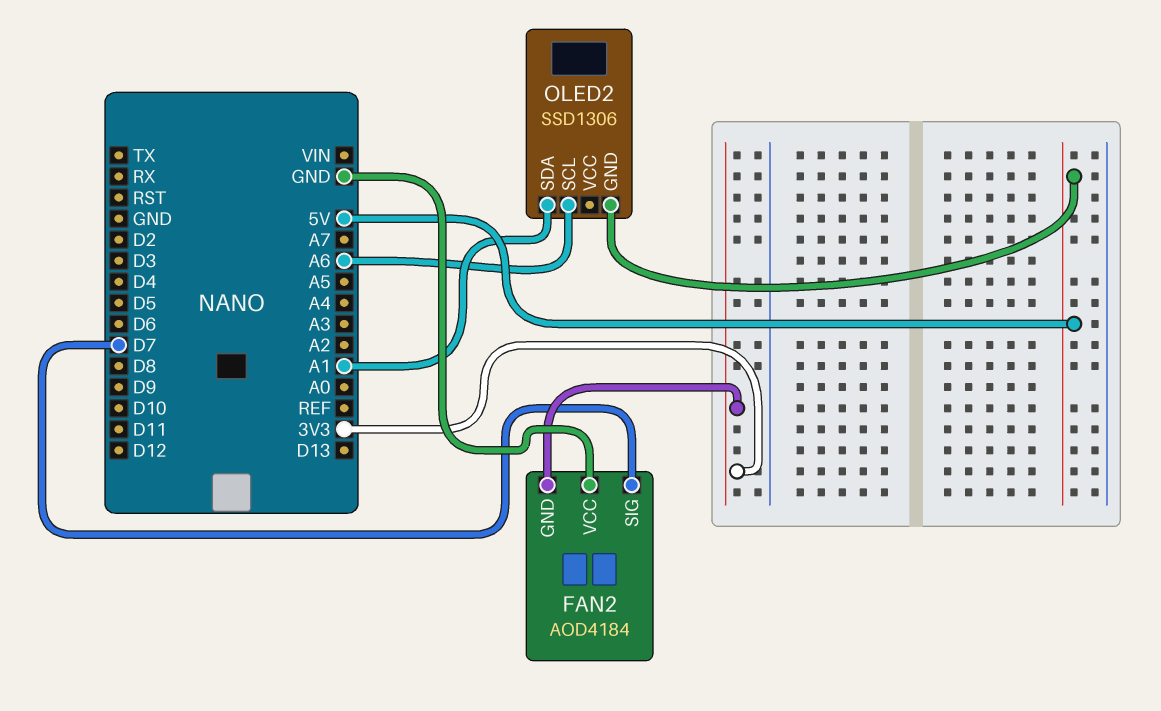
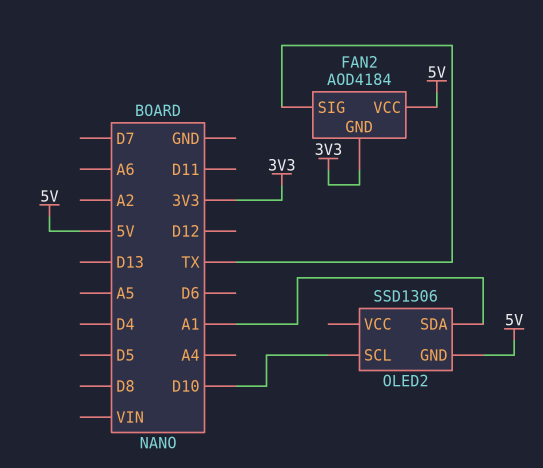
FAN2 pin SIG: D7 -> TX
FAN2 pin VCC: GND -> 5V
OLED2 pin SCL: A6 -> D10

